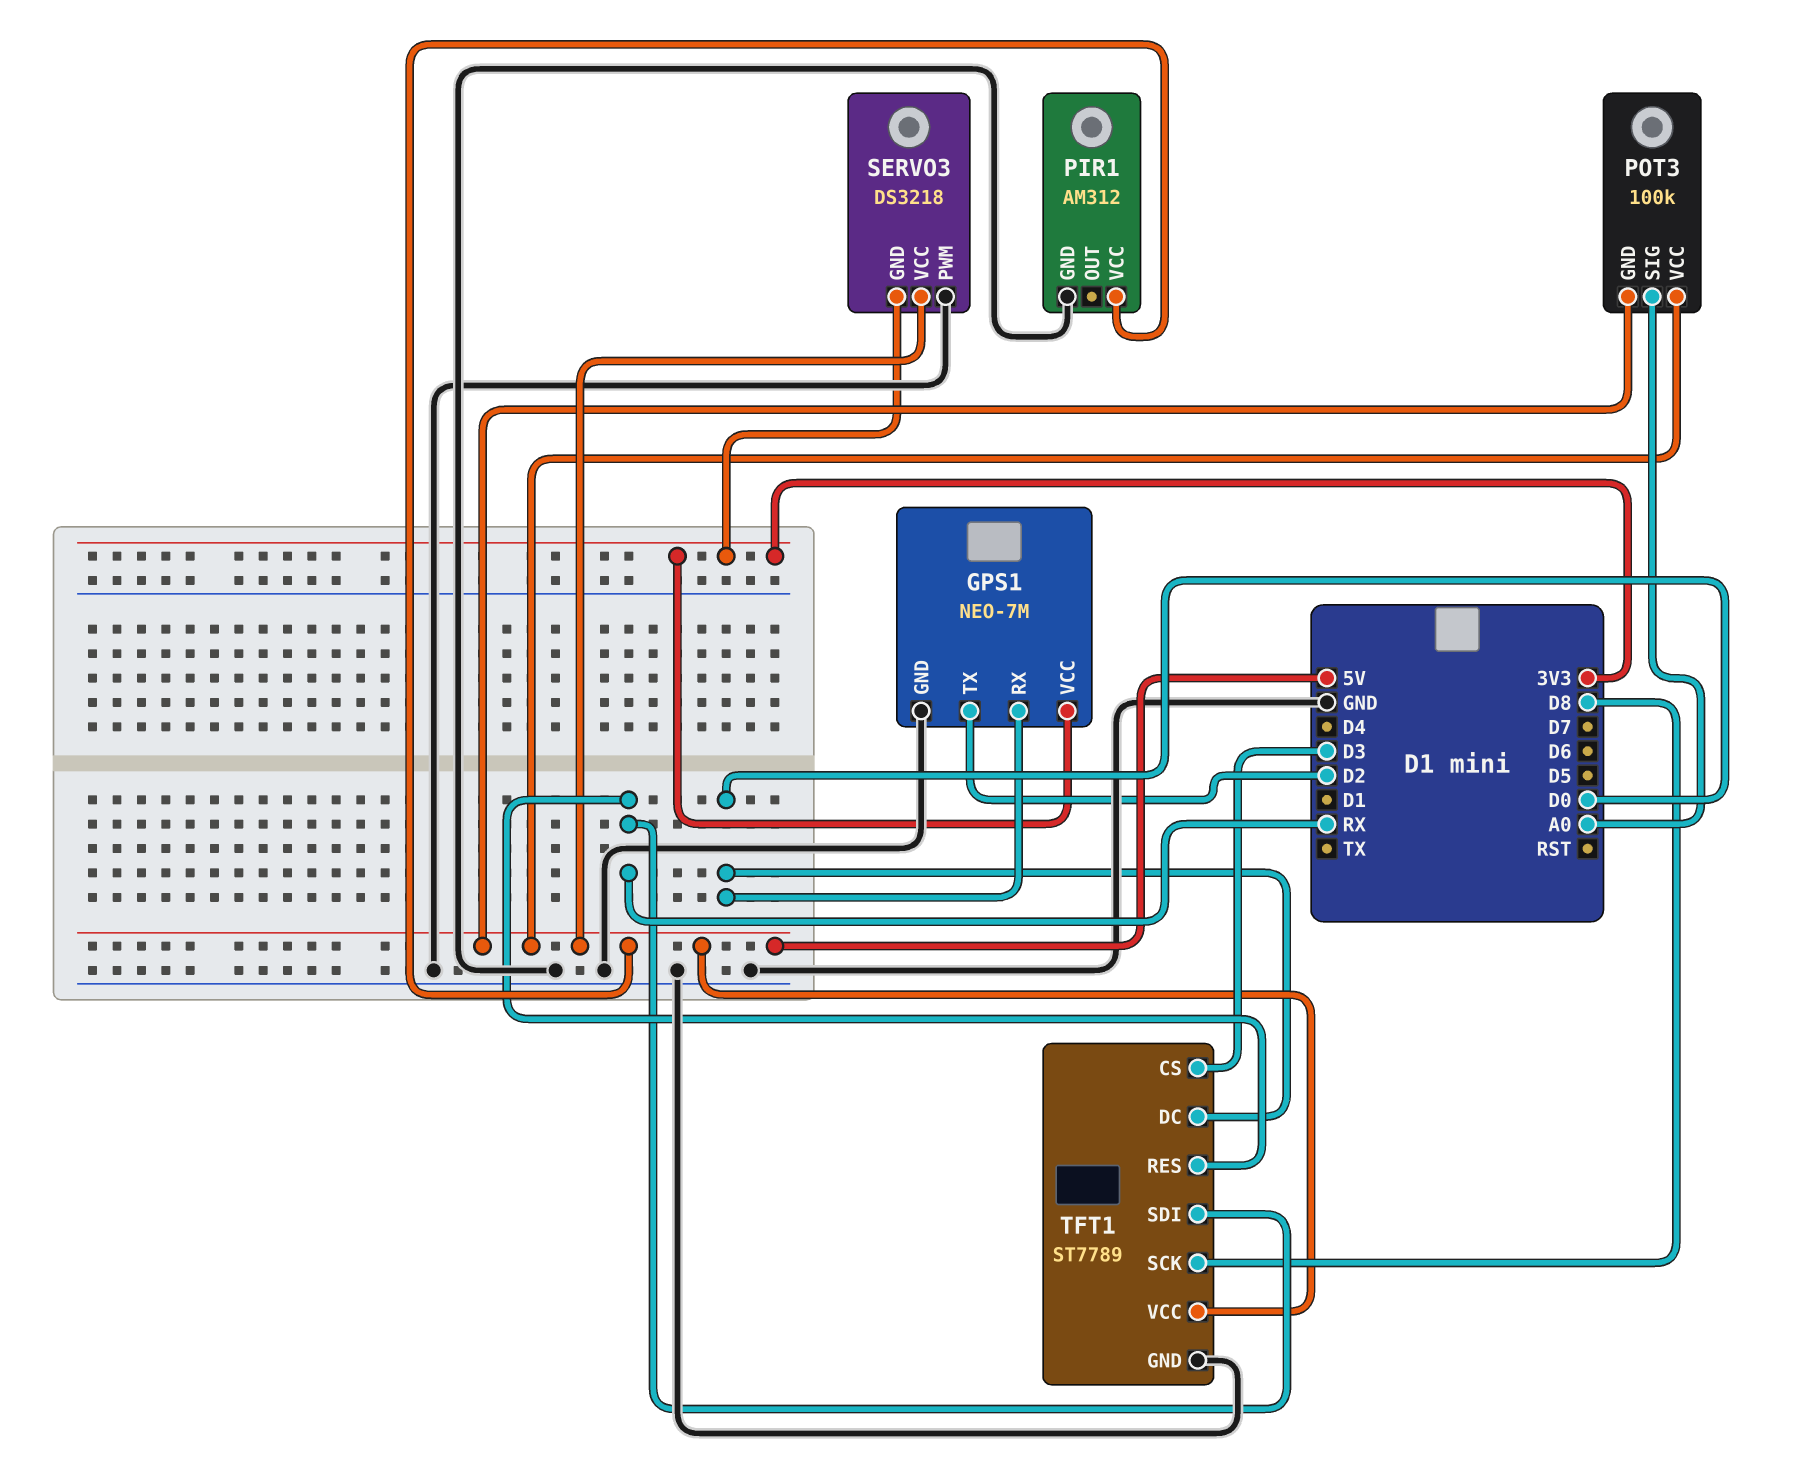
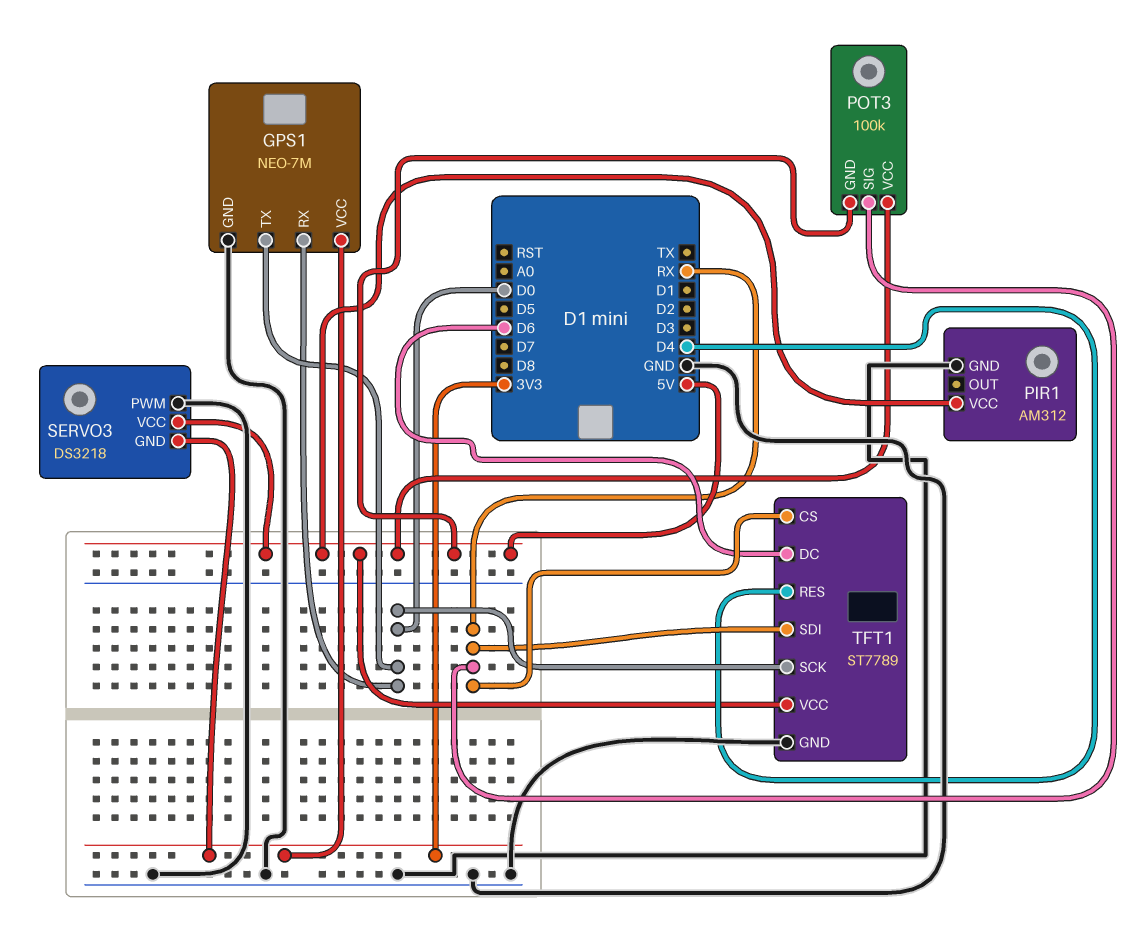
GPS1 pin TX: D2 -> D0
POT3 pin SIG: A0 -> RX
TFT1 pin CS: D3 -> RX
TFT1 pin DC: D0 -> D6
TFT1 pin RES: RX -> D4
TFT1 pin SCK: D8 -> D0

